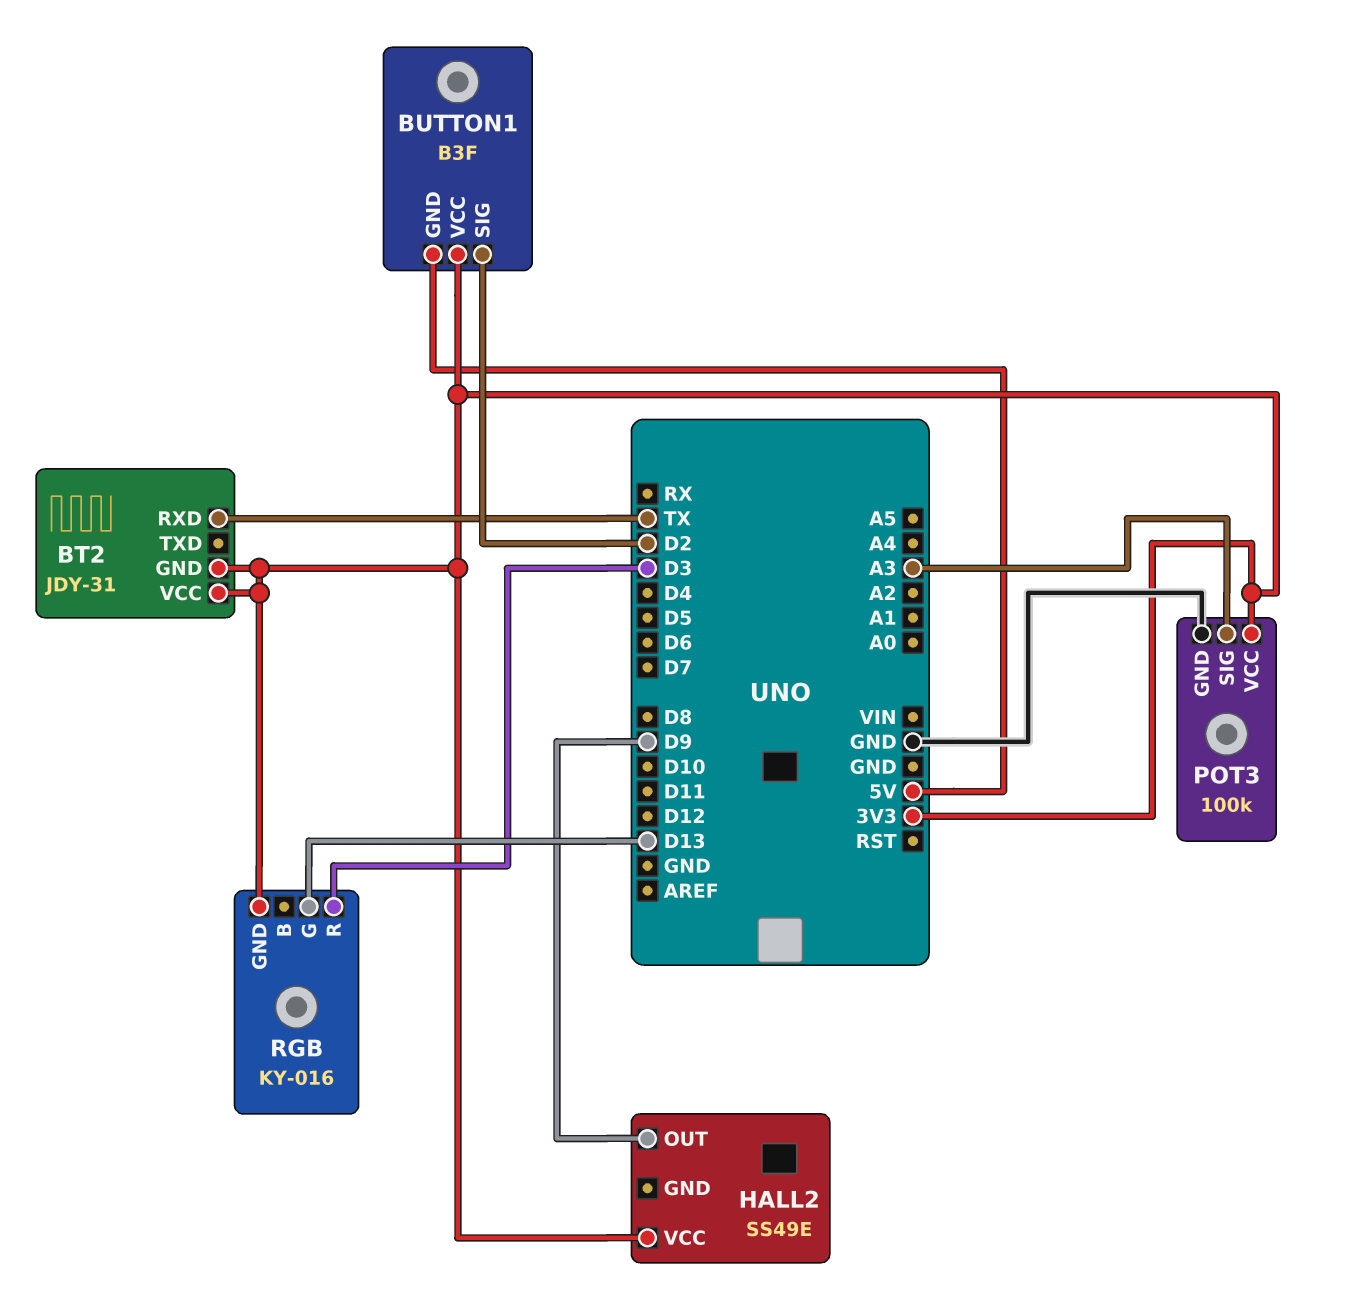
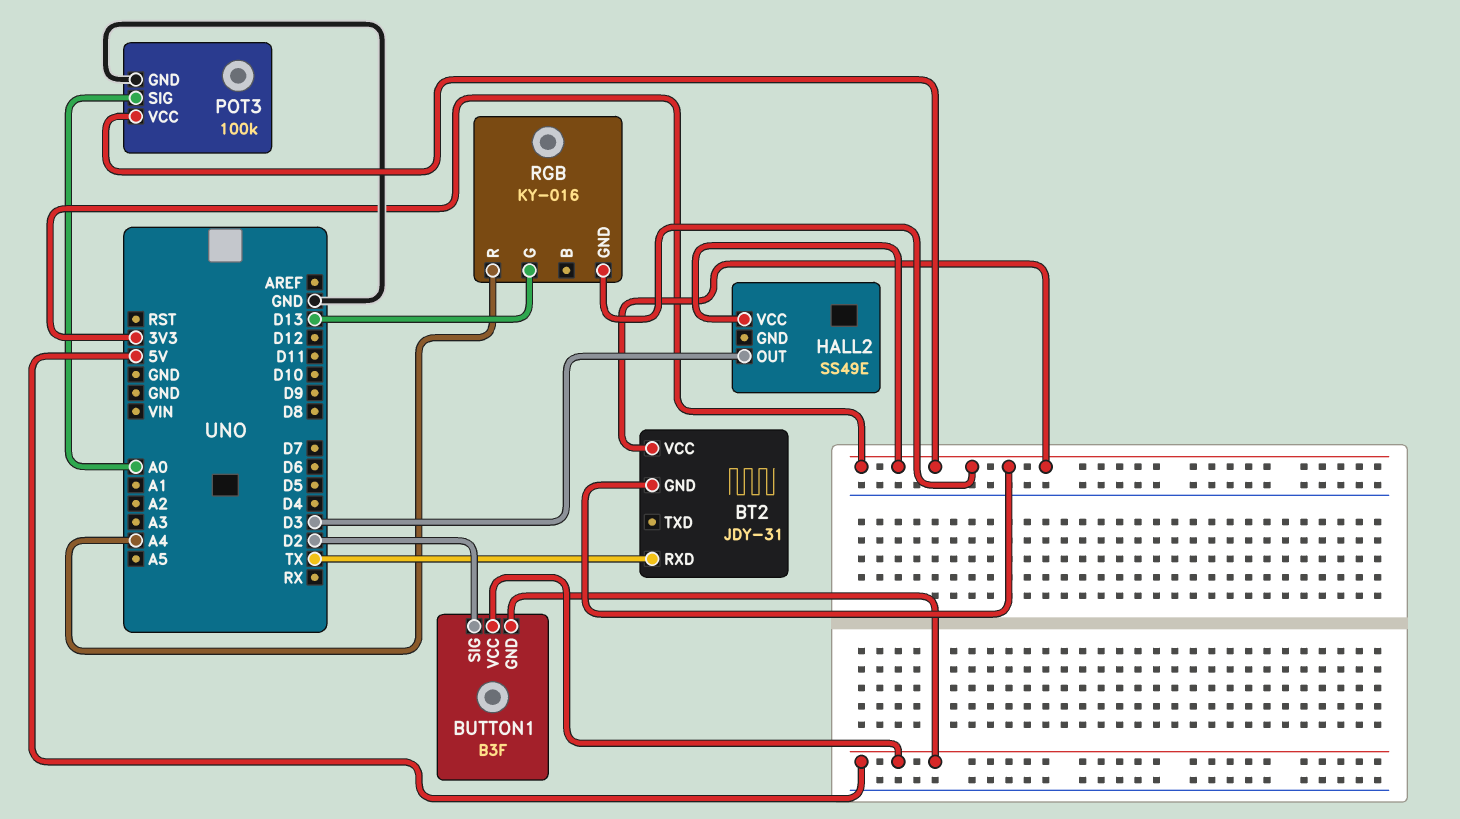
BUTTON1 pin VCC: 3V3 -> 5V
HALL2 pin OUT: D9 -> D3
POT3 pin SIG: A3 -> A0
RGB pin R: D3 -> A4

